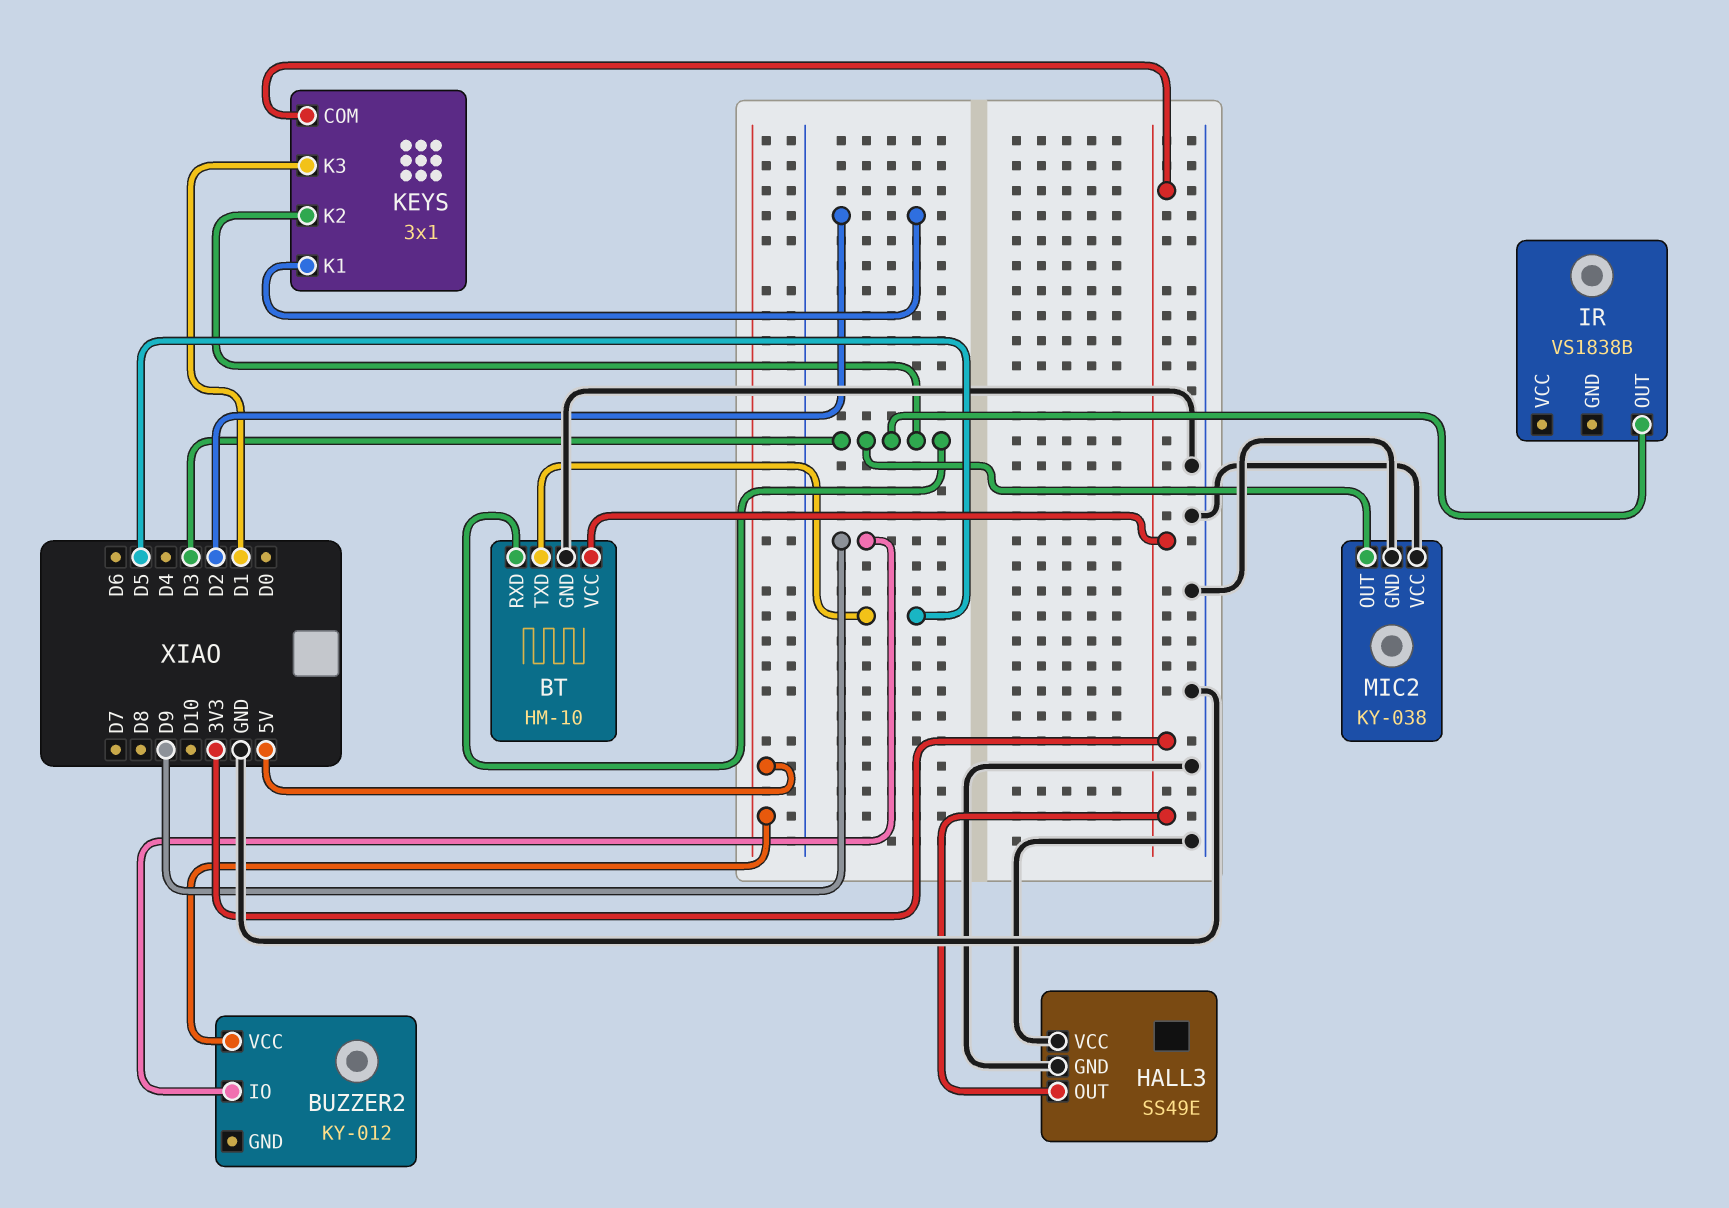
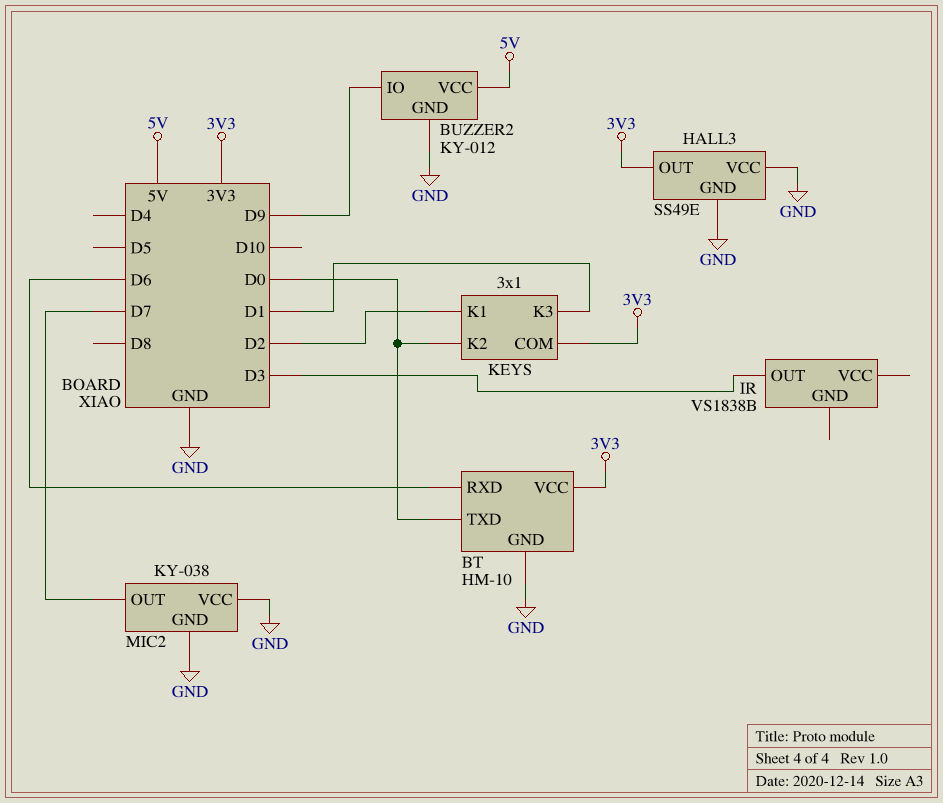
BT pin RXD: D3 -> D6
BT pin TXD: D5 -> D0
BUZZER2 pin GND: none -> GND
KEYS pin K2: D3 -> D0
MIC2 pin OUT: D3 -> D7

